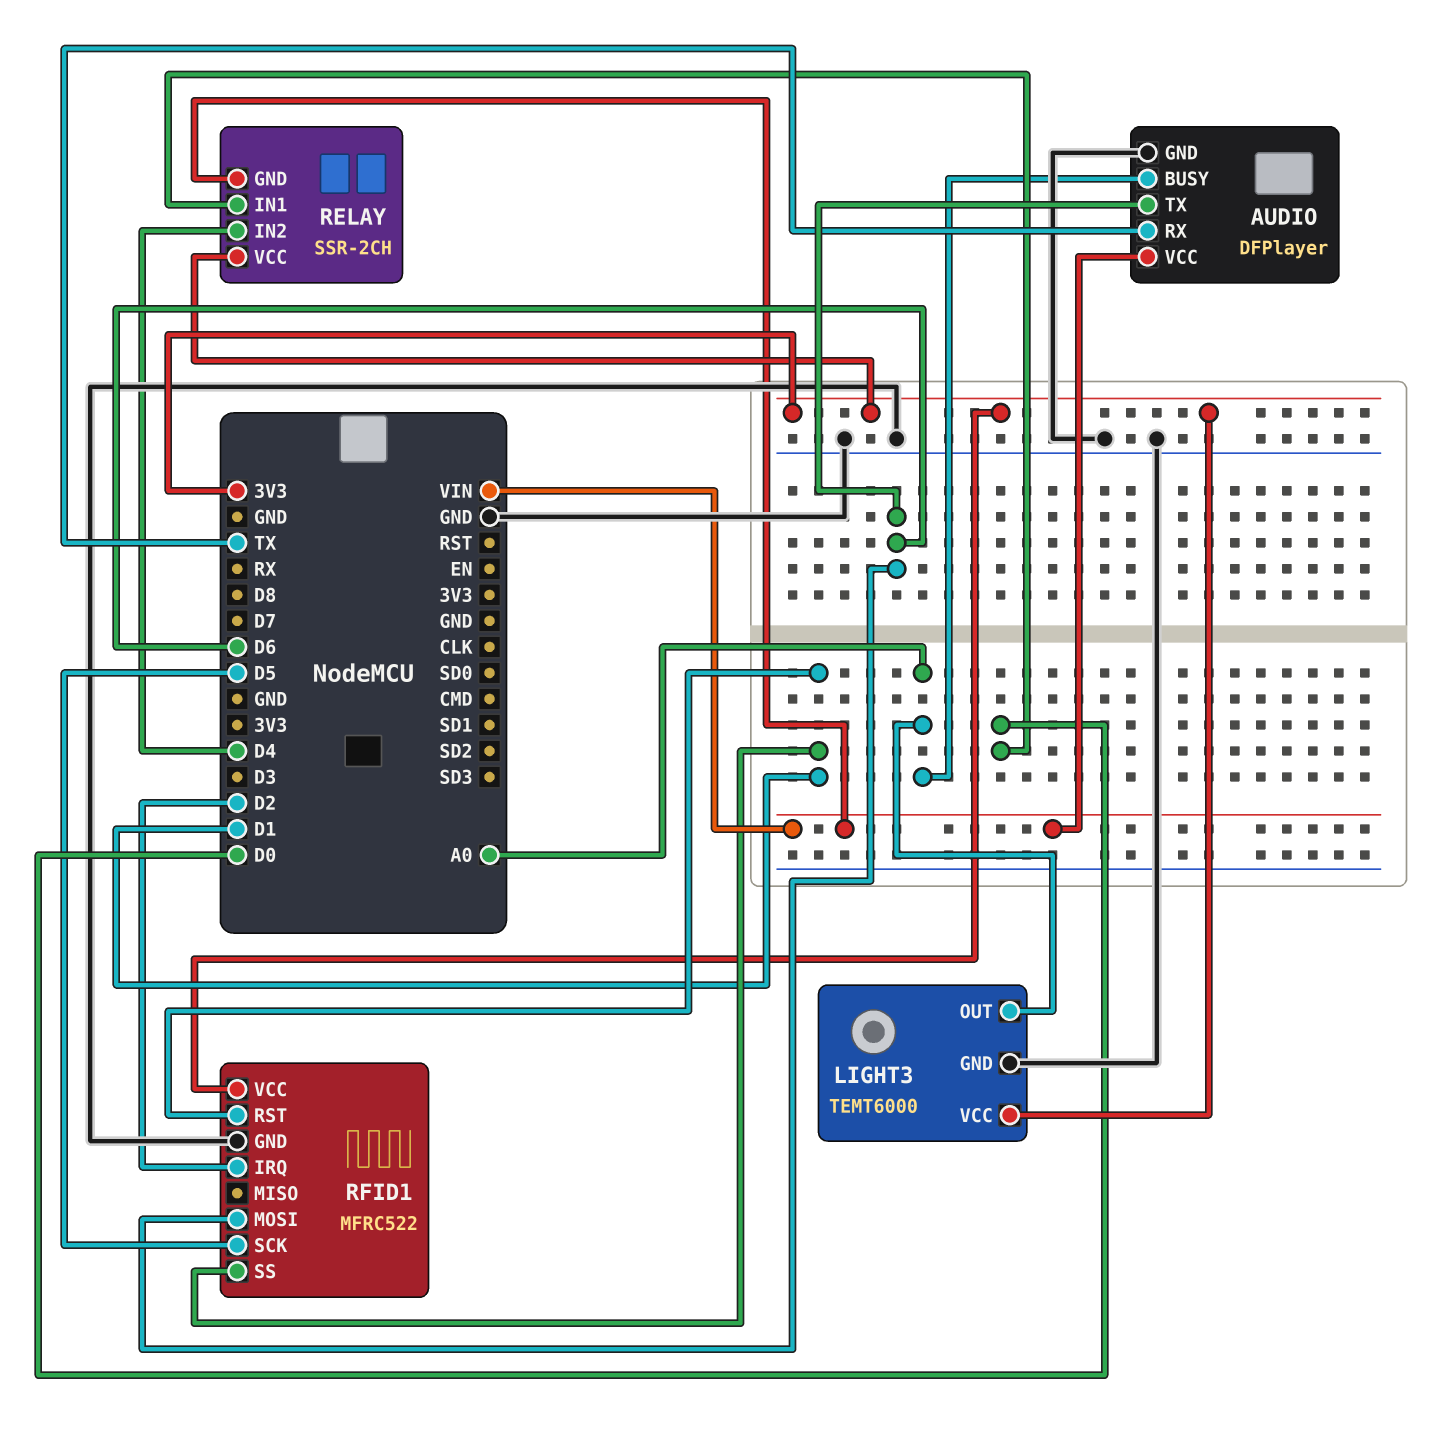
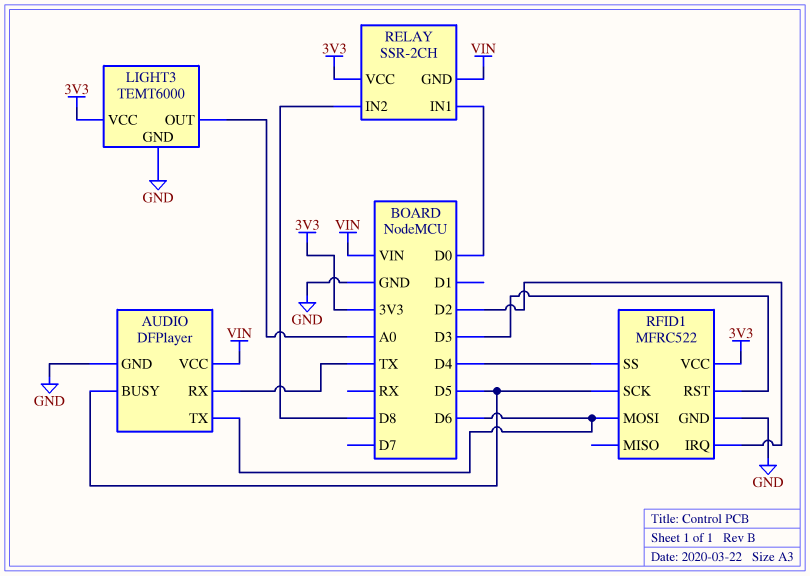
AUDIO pin BUSY: A0 -> D5
RELAY pin IN2: D4 -> D8
RFID1 pin RST: D1 -> D3
RFID1 pin SS: D1 -> D4

